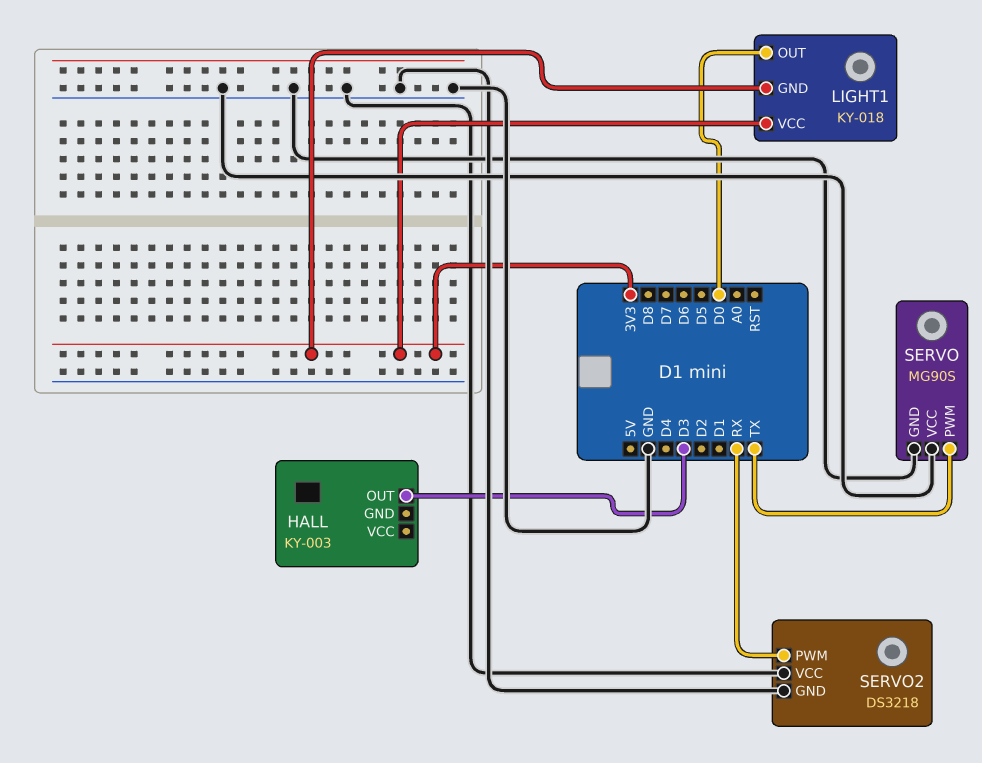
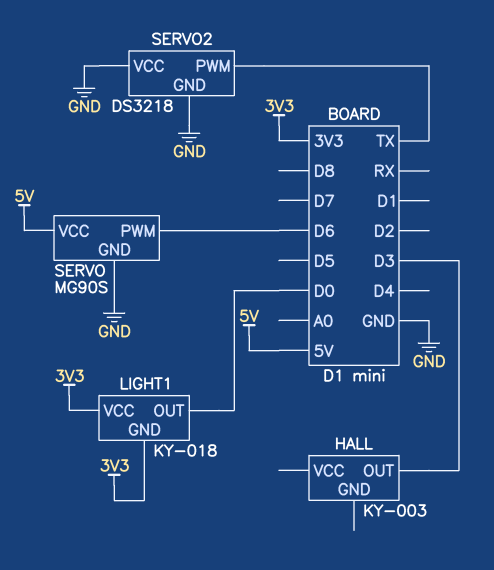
SERVO pin PWM: TX -> D6
SERVO pin VCC: GND -> 5V
SERVO2 pin PWM: RX -> TX

